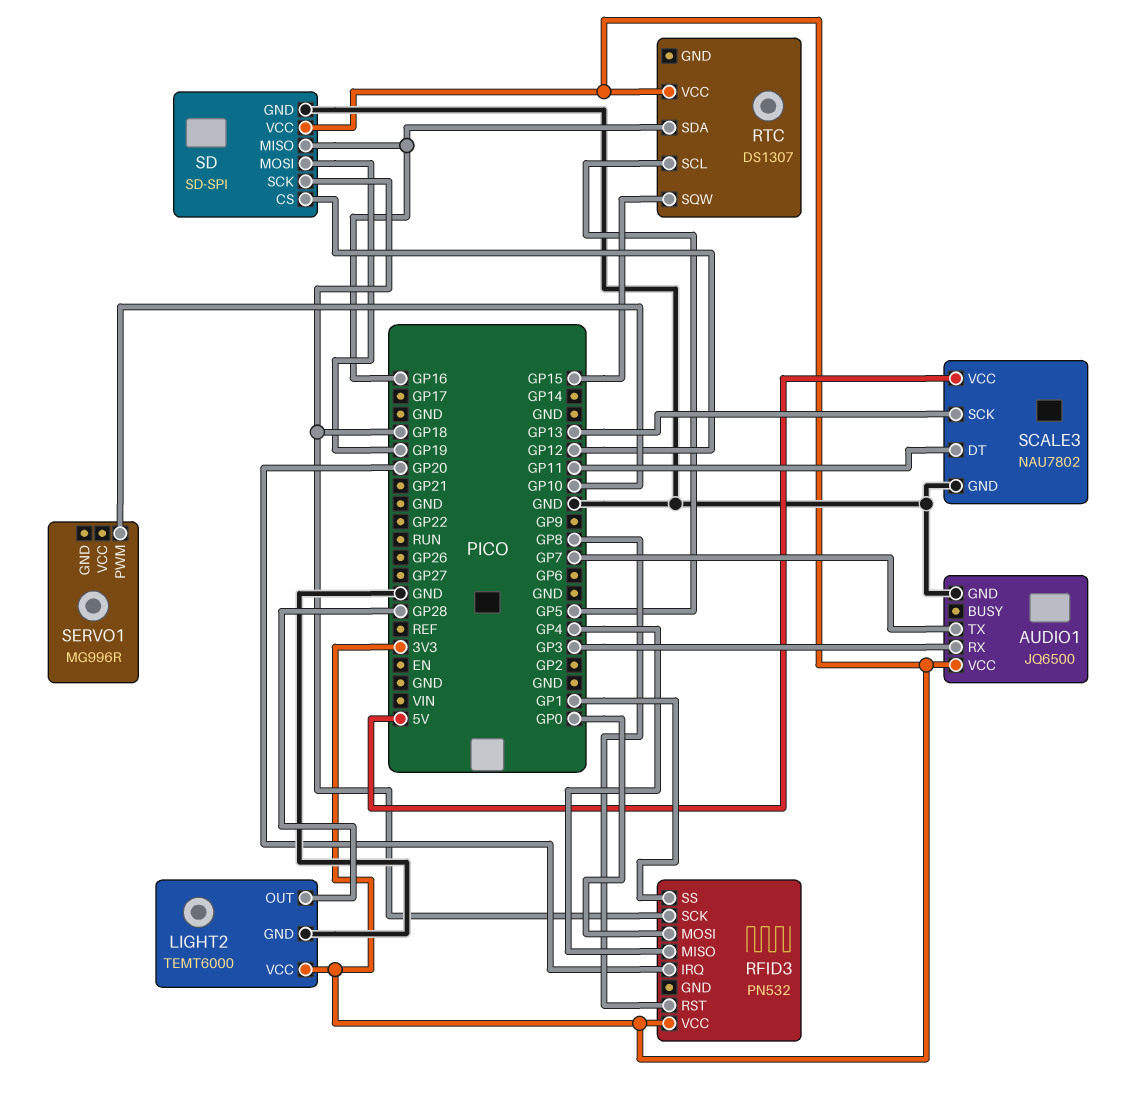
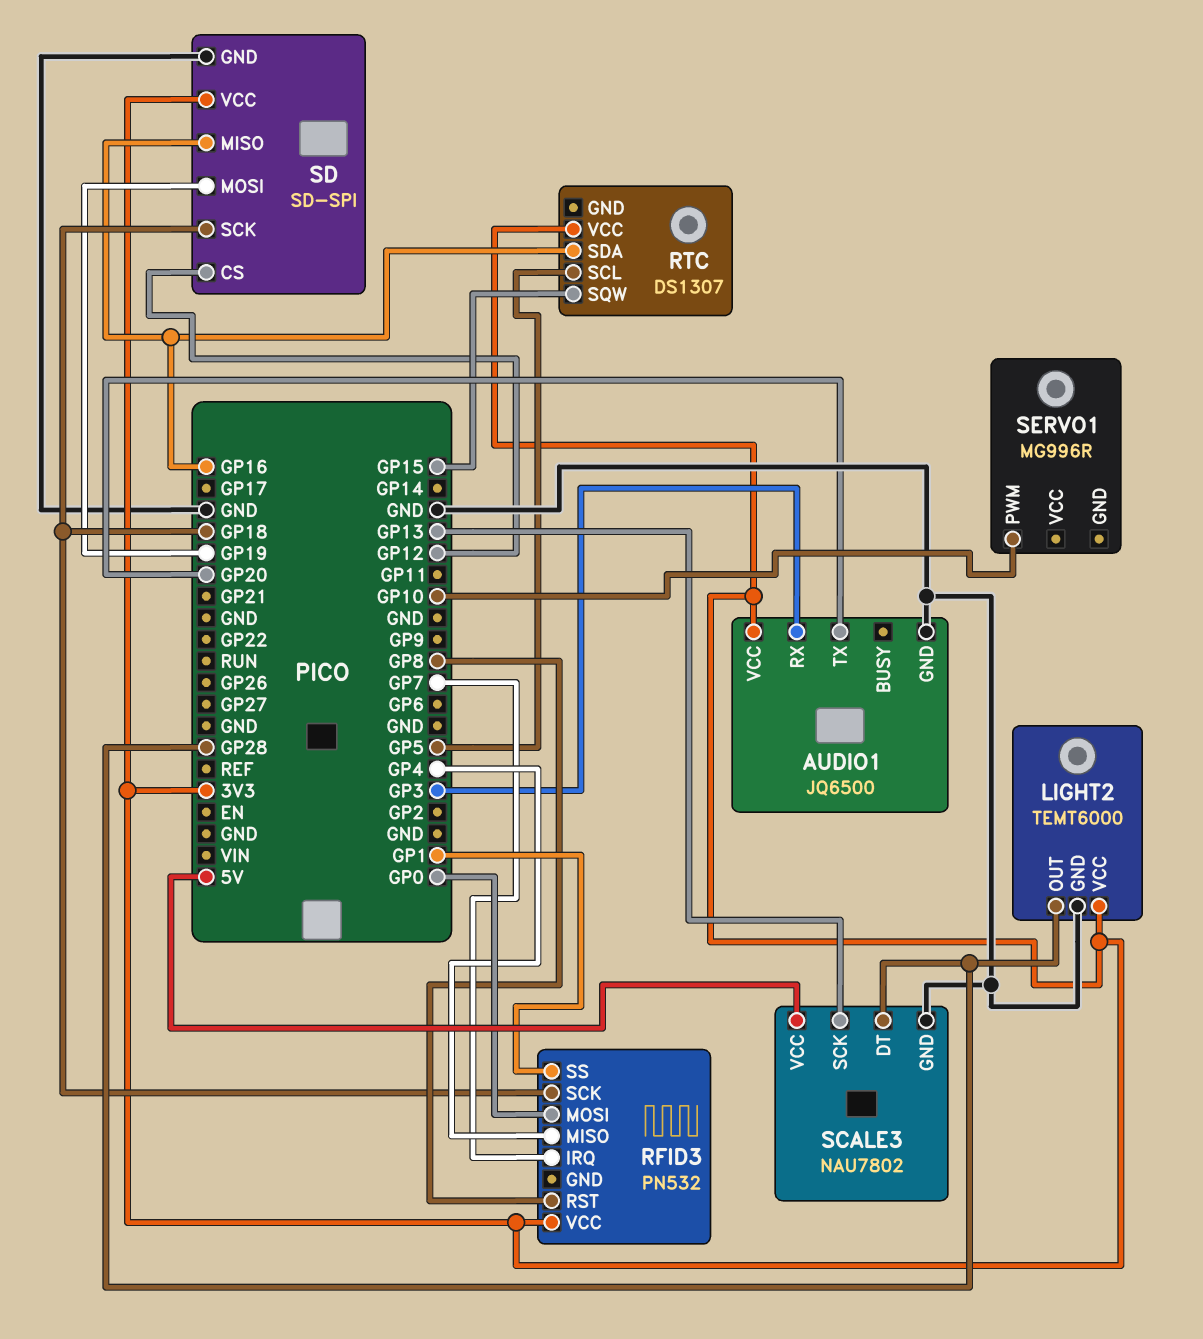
AUDIO1 pin TX: GP7 -> GP20
RFID3 pin IRQ: GP20 -> GP7
SCALE3 pin DT: GP11 -> GP28

